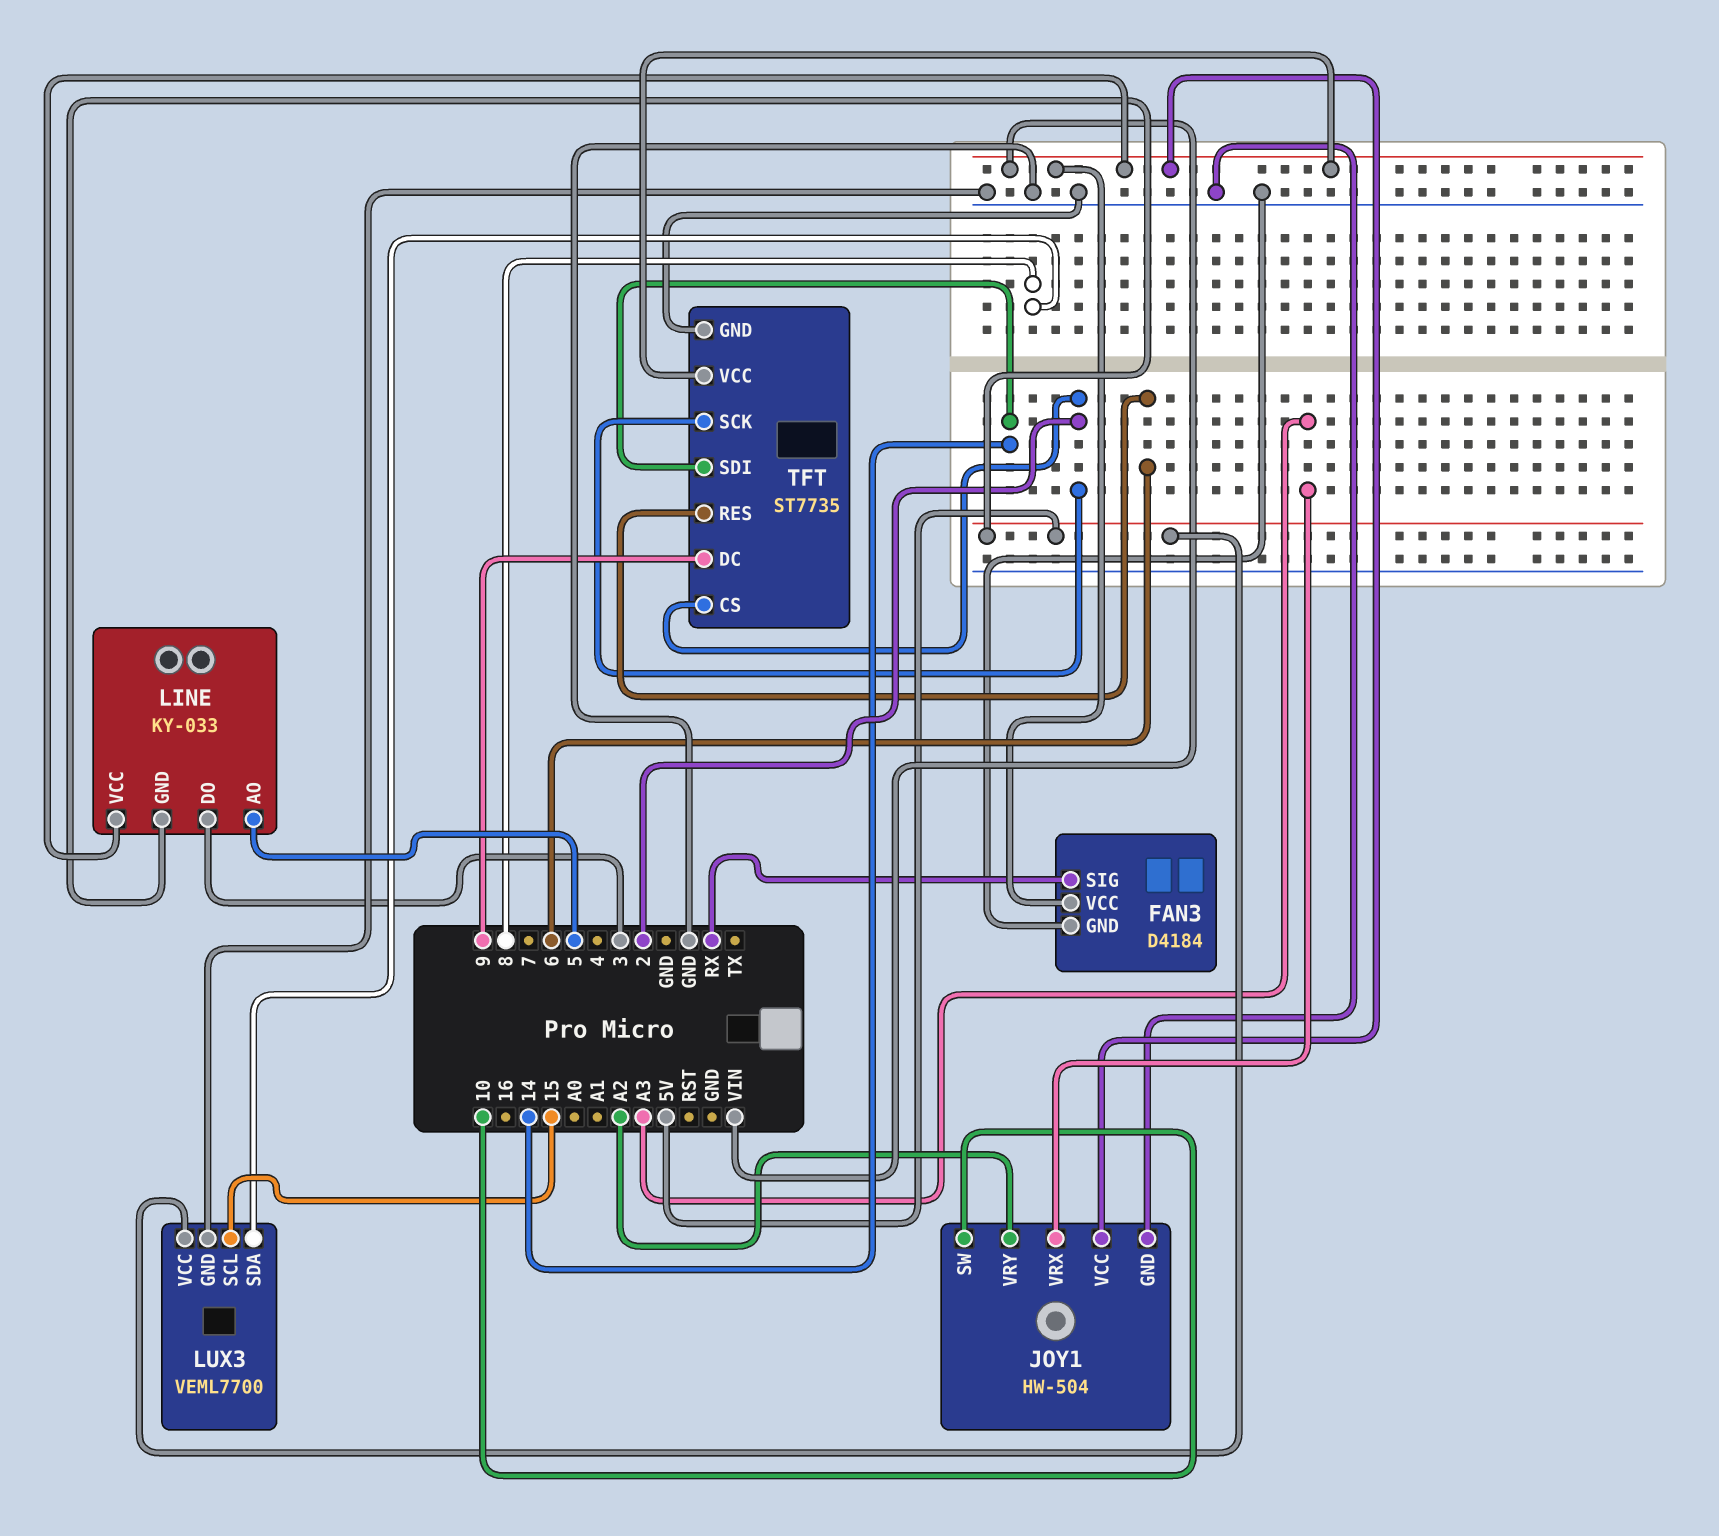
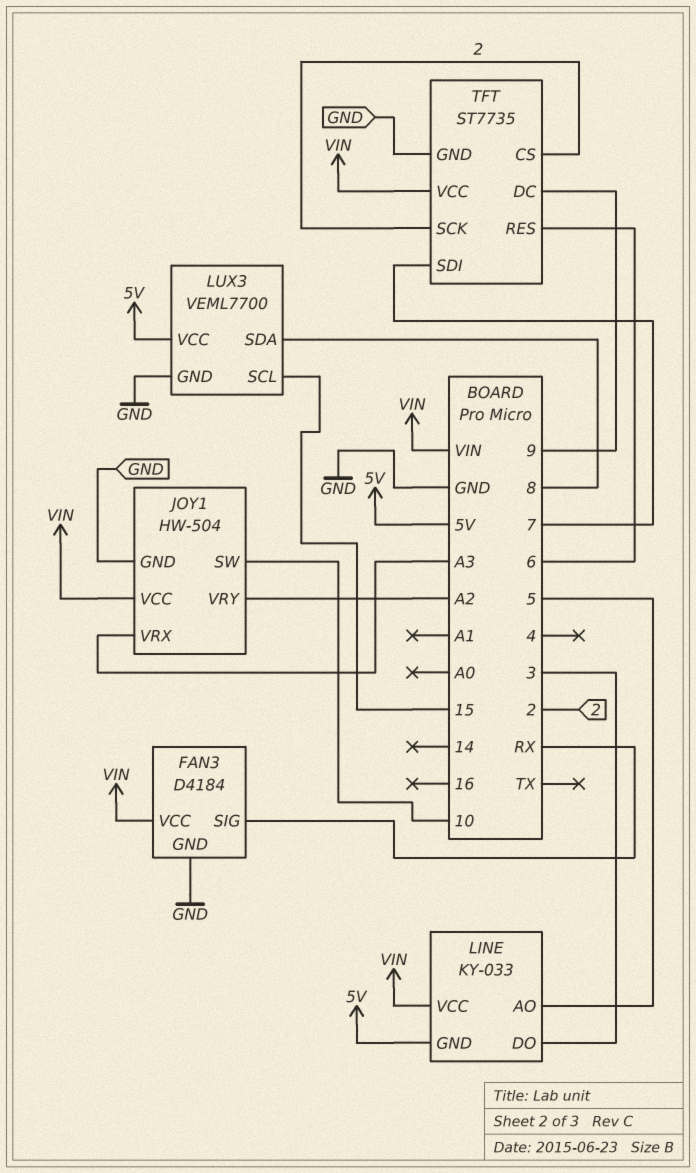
TFT pin SDI: 14 -> 7

